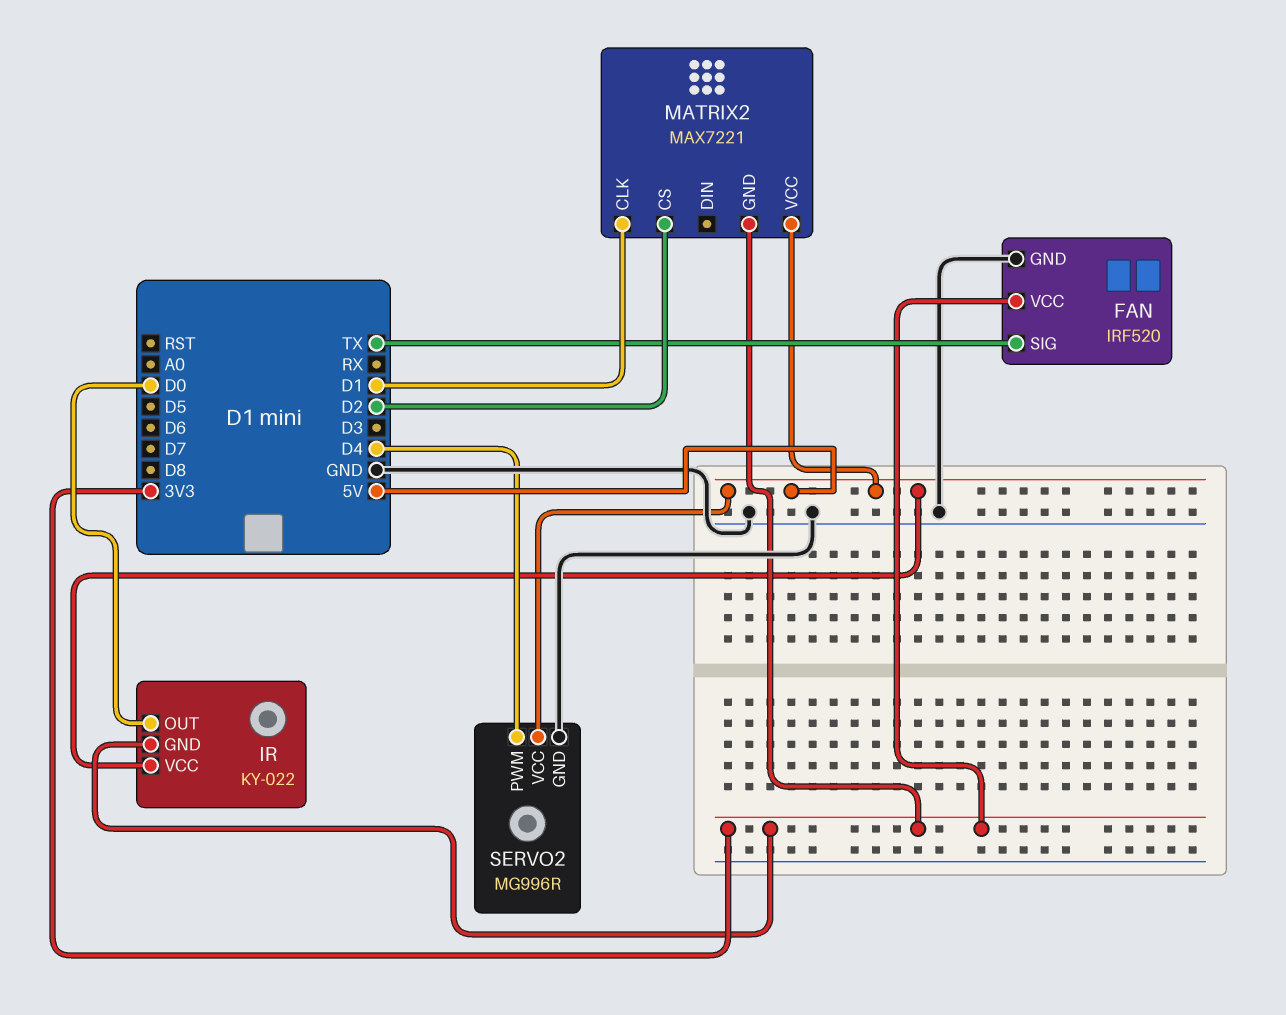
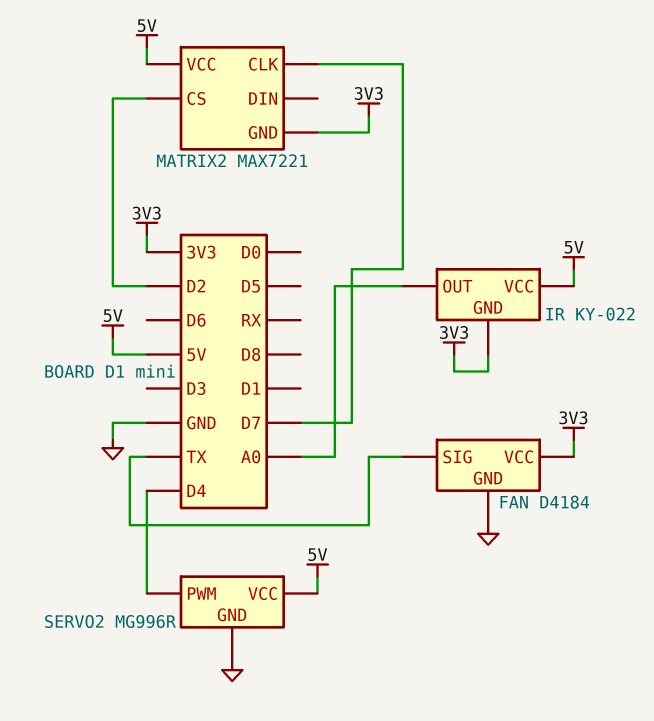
FAN: IRF520 -> D4184
IR pin OUT: D0 -> A0
MATRIX2 pin CLK: D1 -> D7

